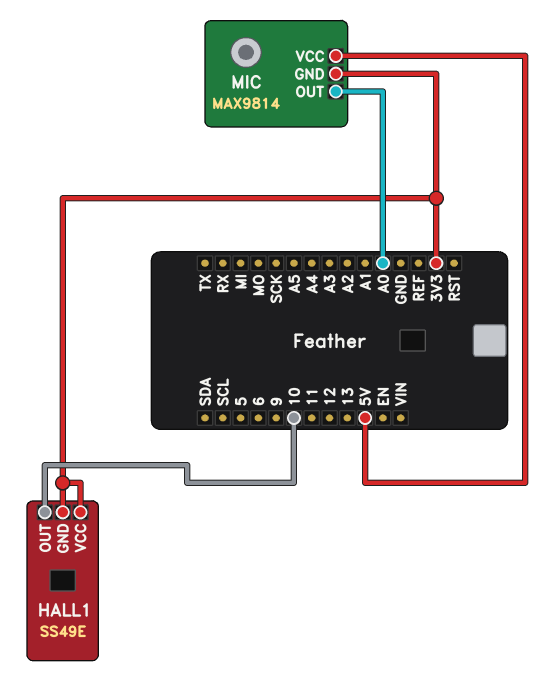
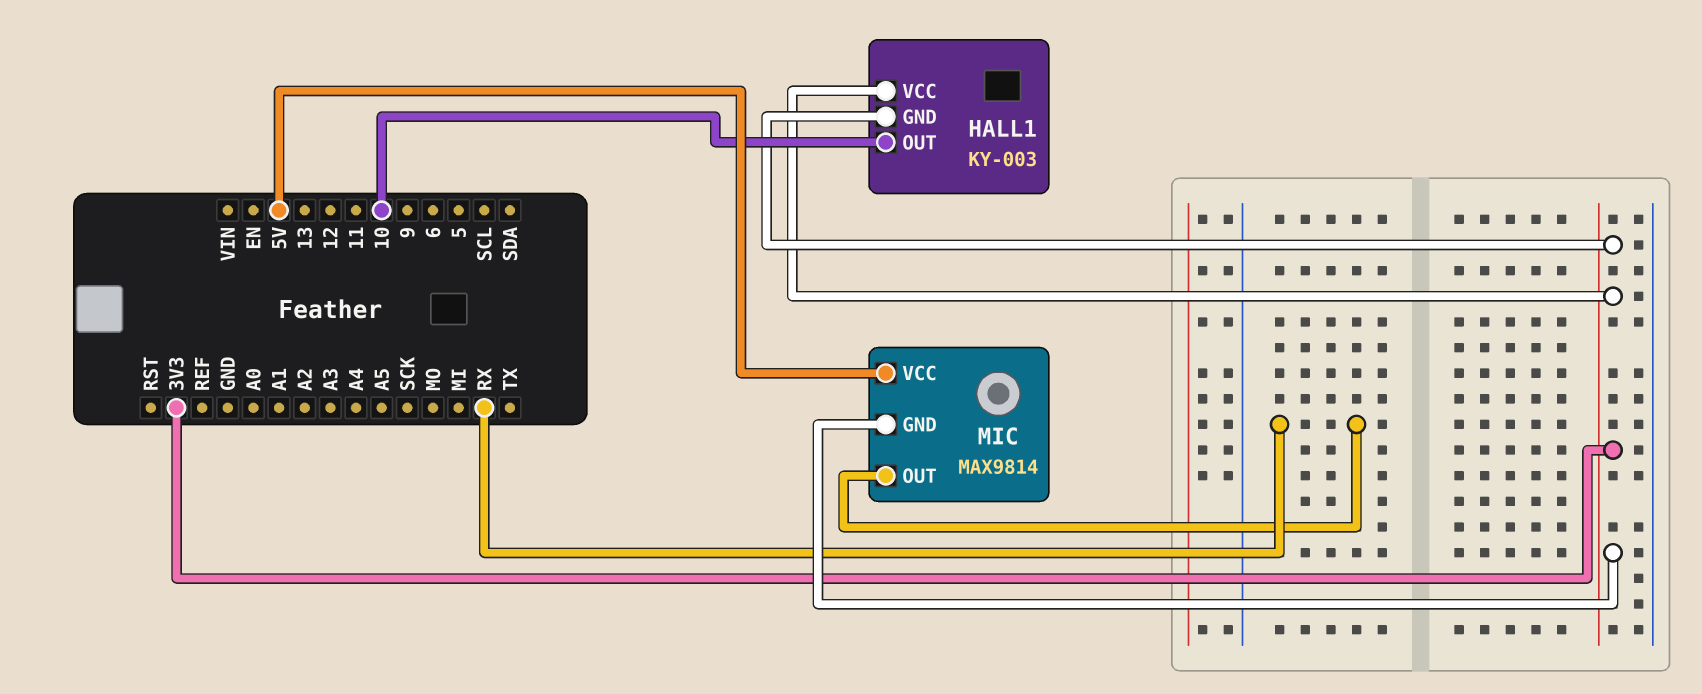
HALL1: SS49E -> KY-003
MIC pin OUT: A0 -> RX

